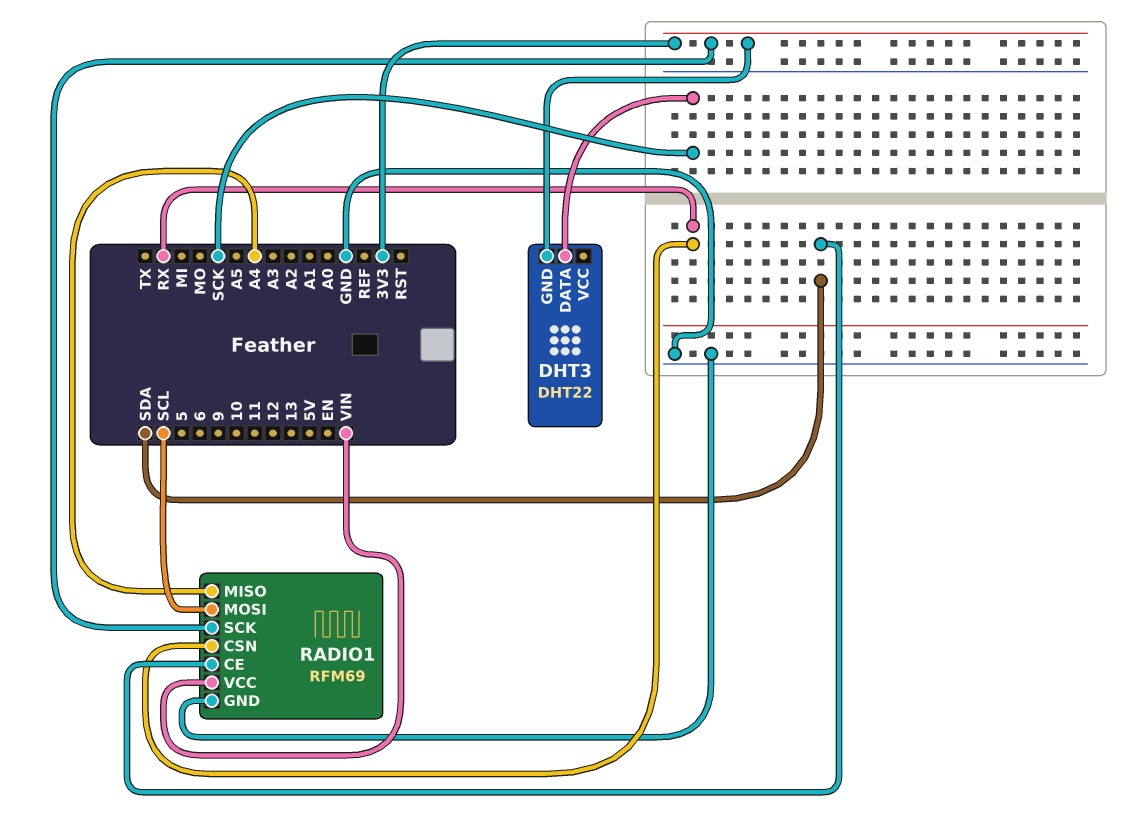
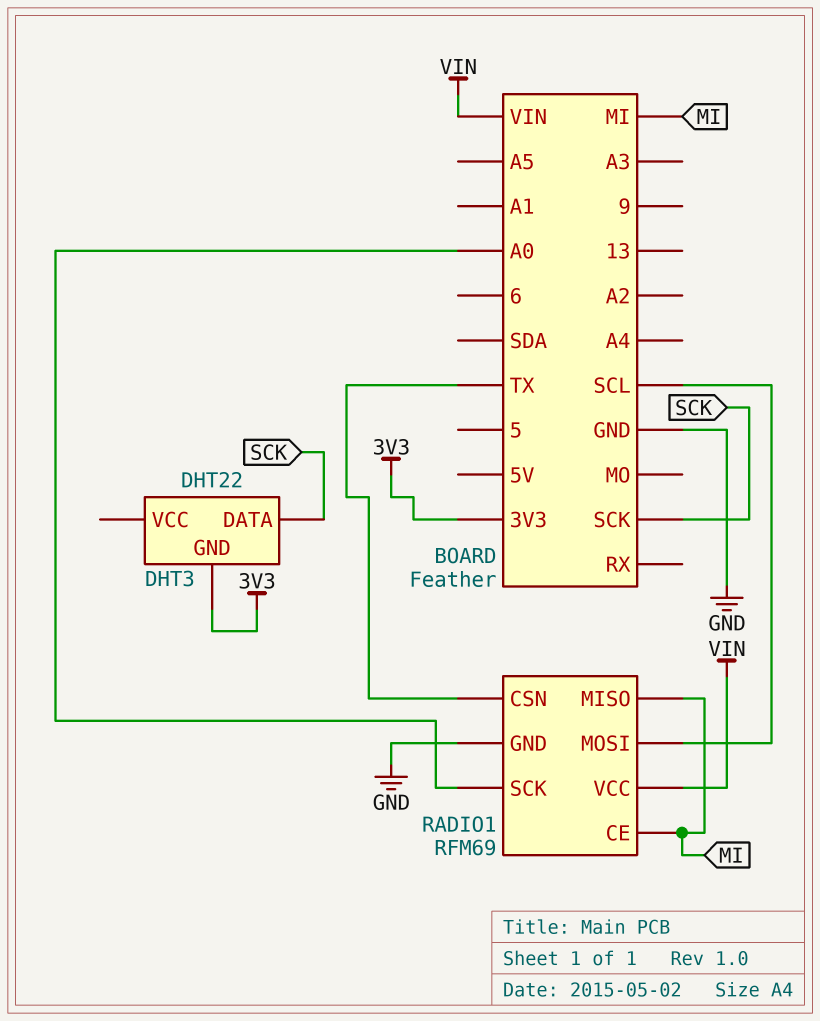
RADIO1 pin CE: SDA -> MI
RADIO1 pin CSN: RX -> TX
RADIO1 pin MISO: A4 -> MI
RADIO1 pin SCK: 3V3 -> A0

